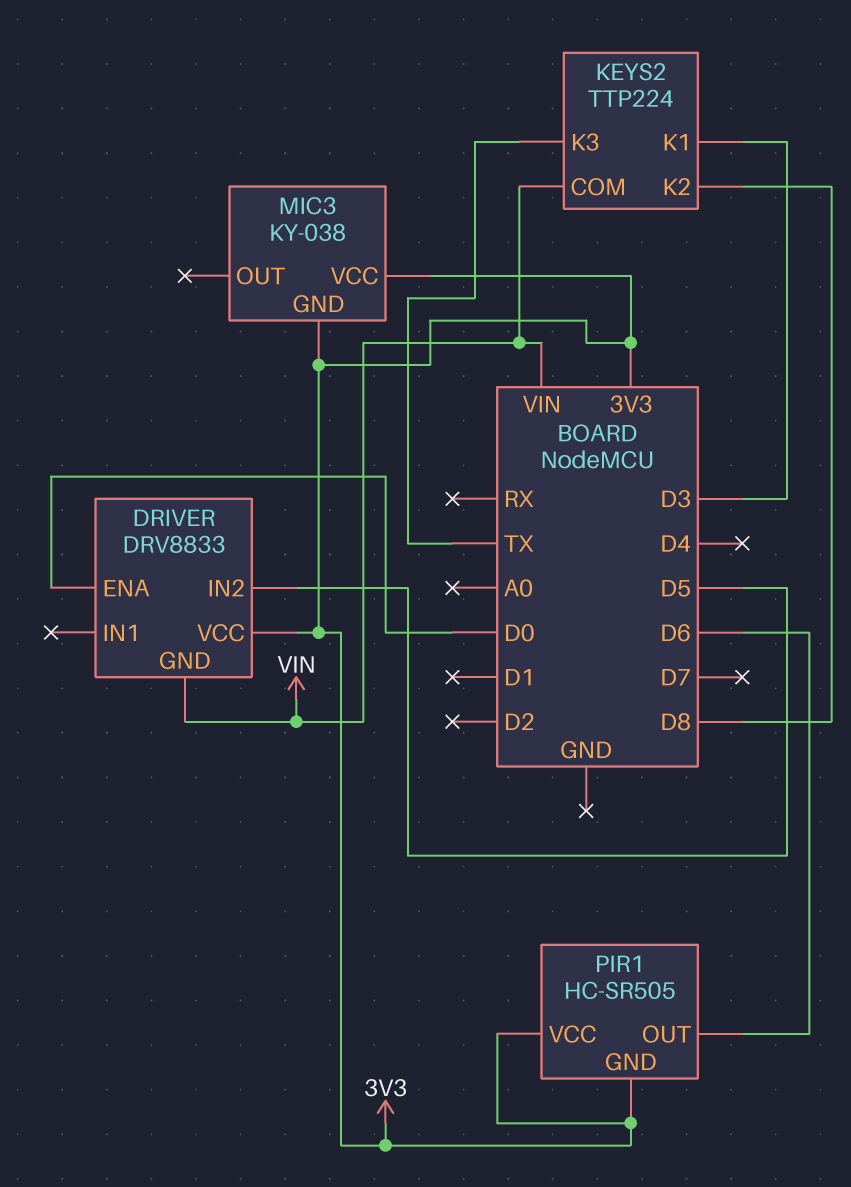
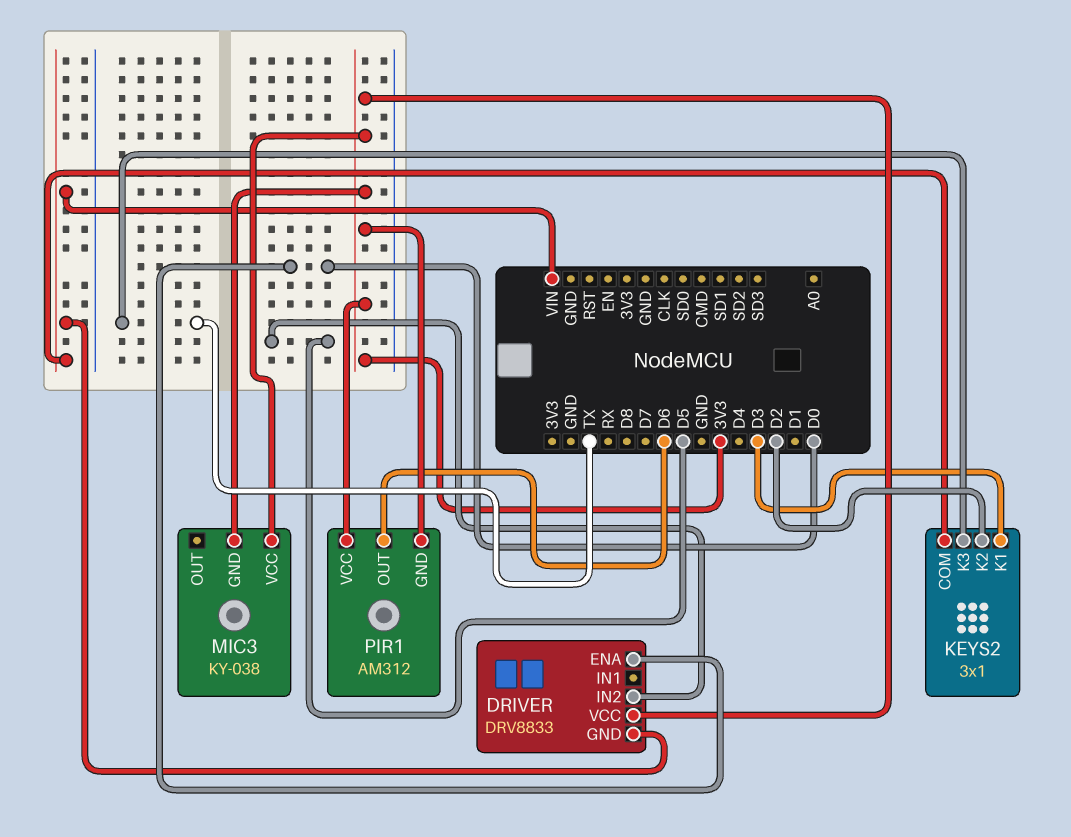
KEYS2: TTP224 -> 3x1
KEYS2 pin K2: D8 -> D2
PIR1: HC-SR505 -> AM312

